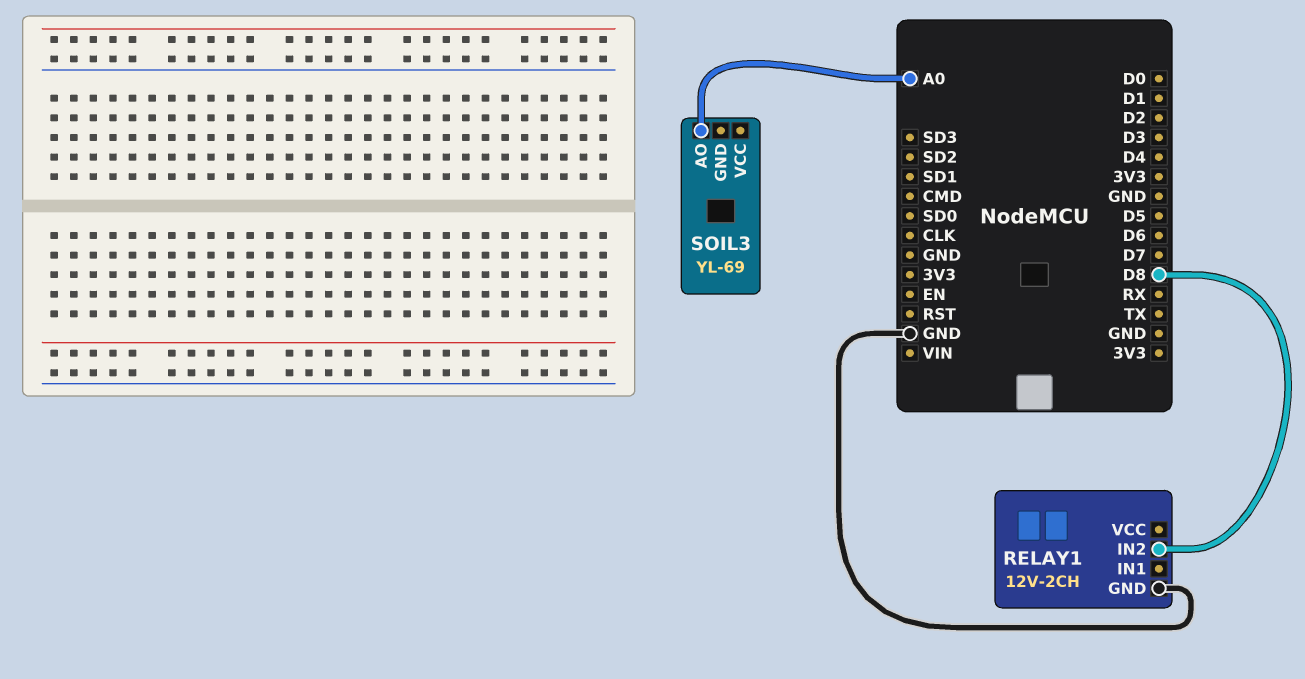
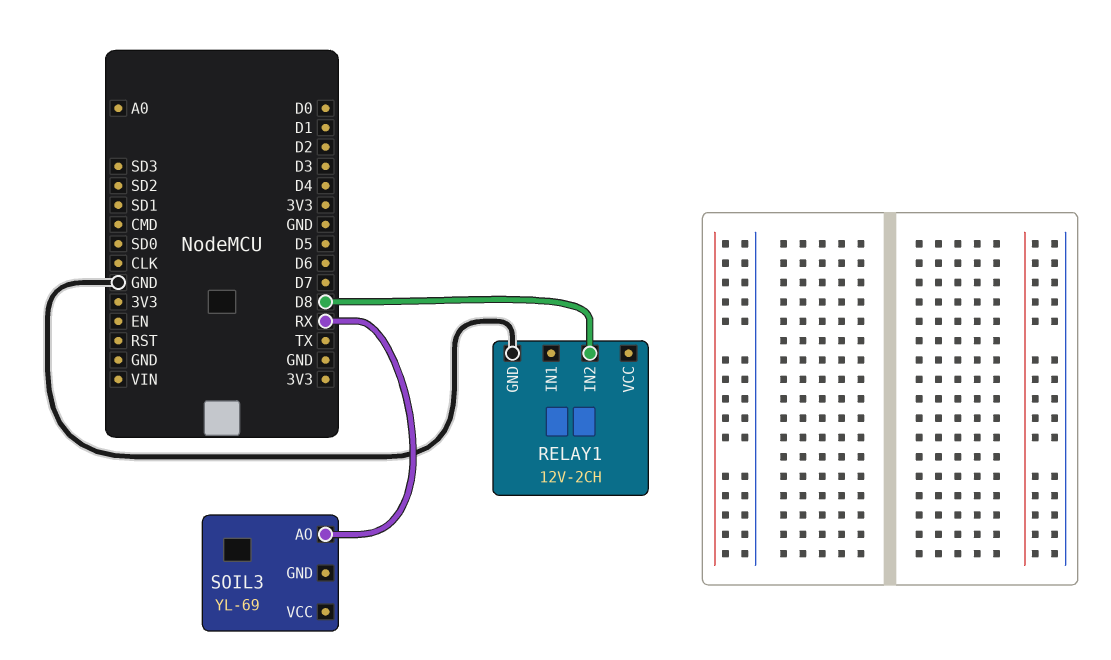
SOIL3 pin AO: A0 -> RX

